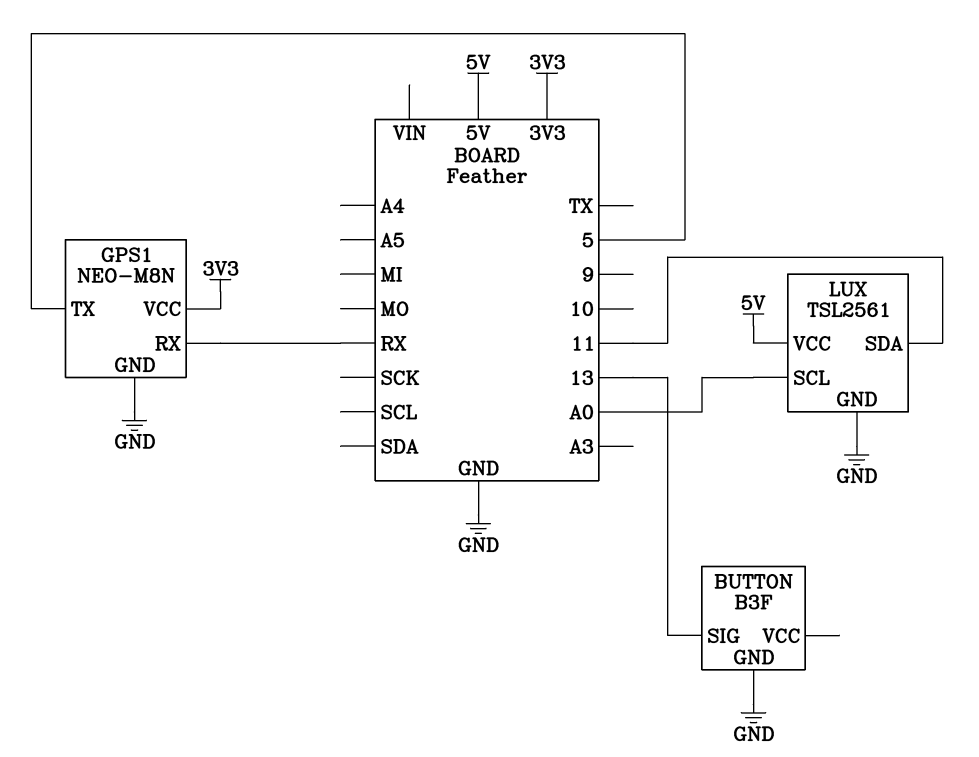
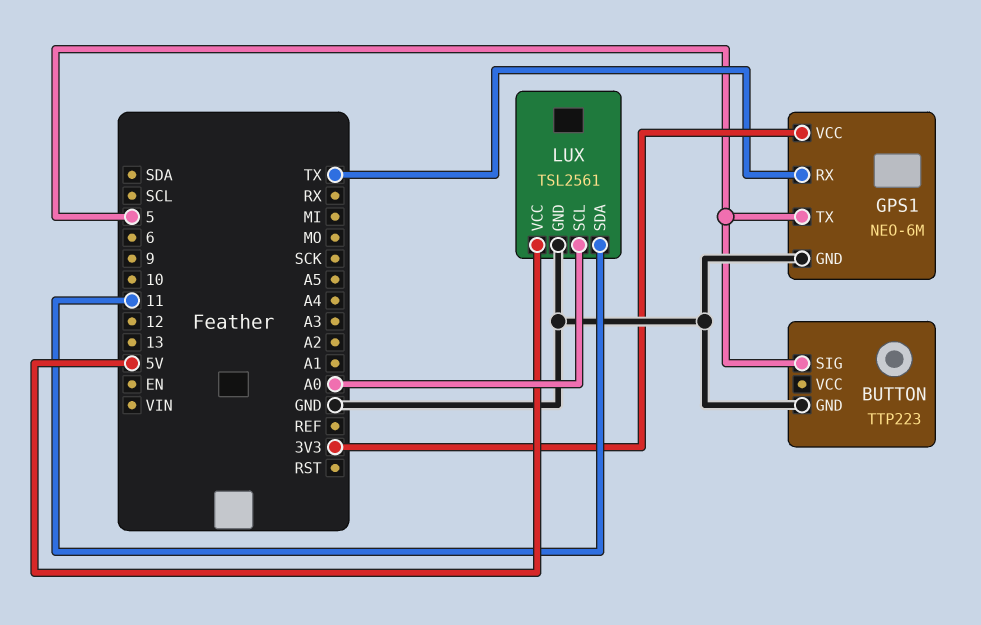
BUTTON: B3F -> TTP223
BUTTON pin SIG: 13 -> 5
GPS1: NEO-M8N -> NEO-6M
GPS1 pin RX: RX -> TX

